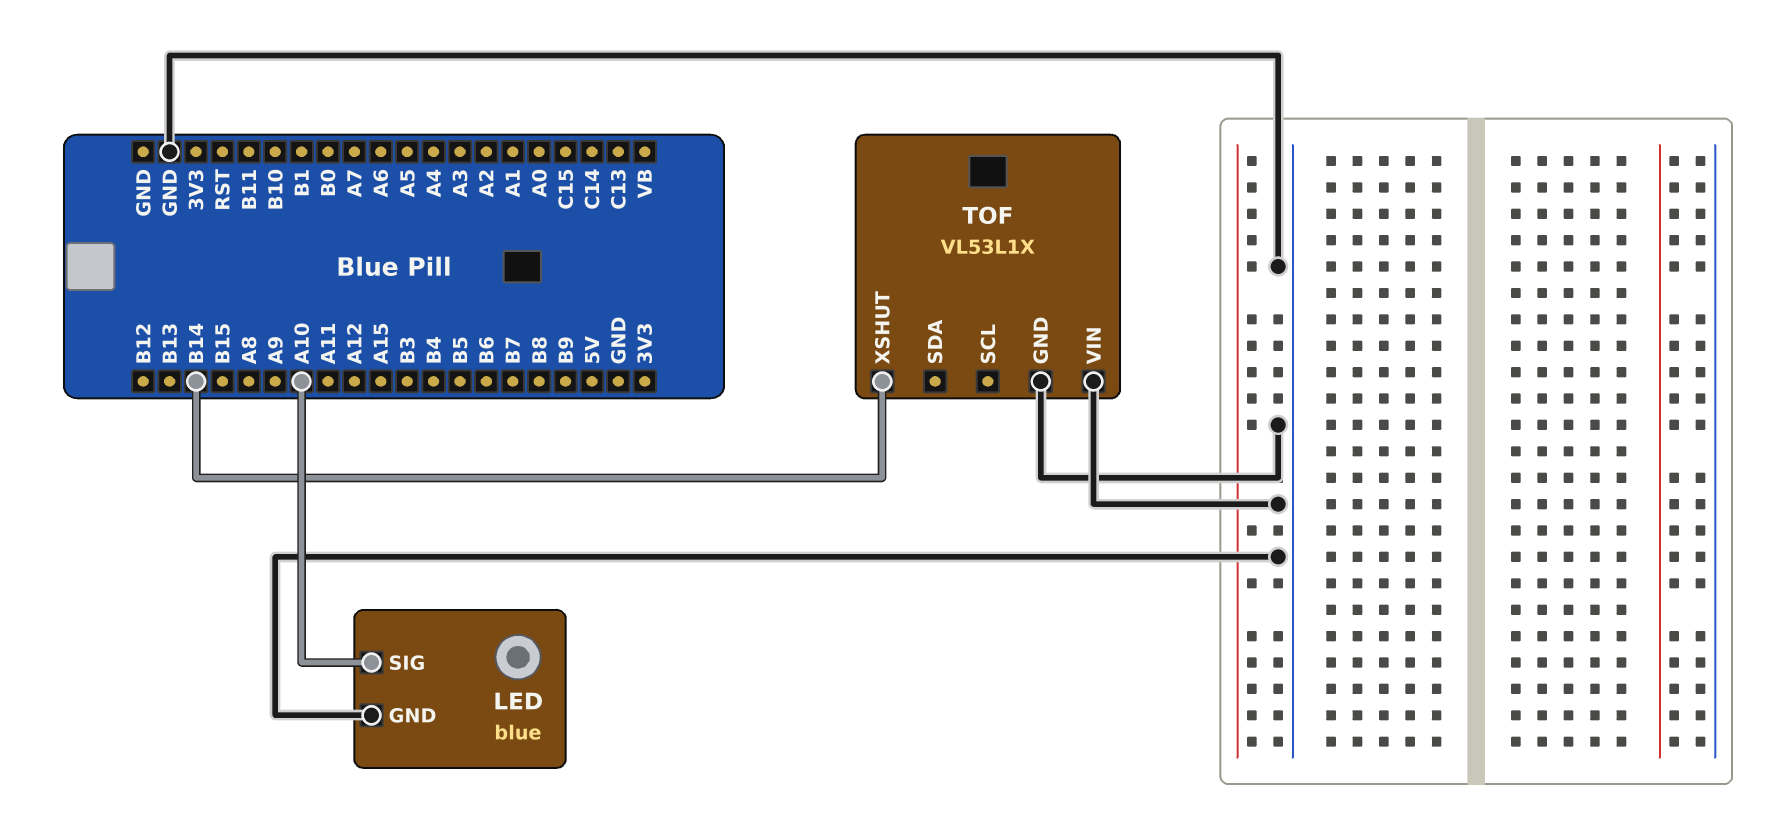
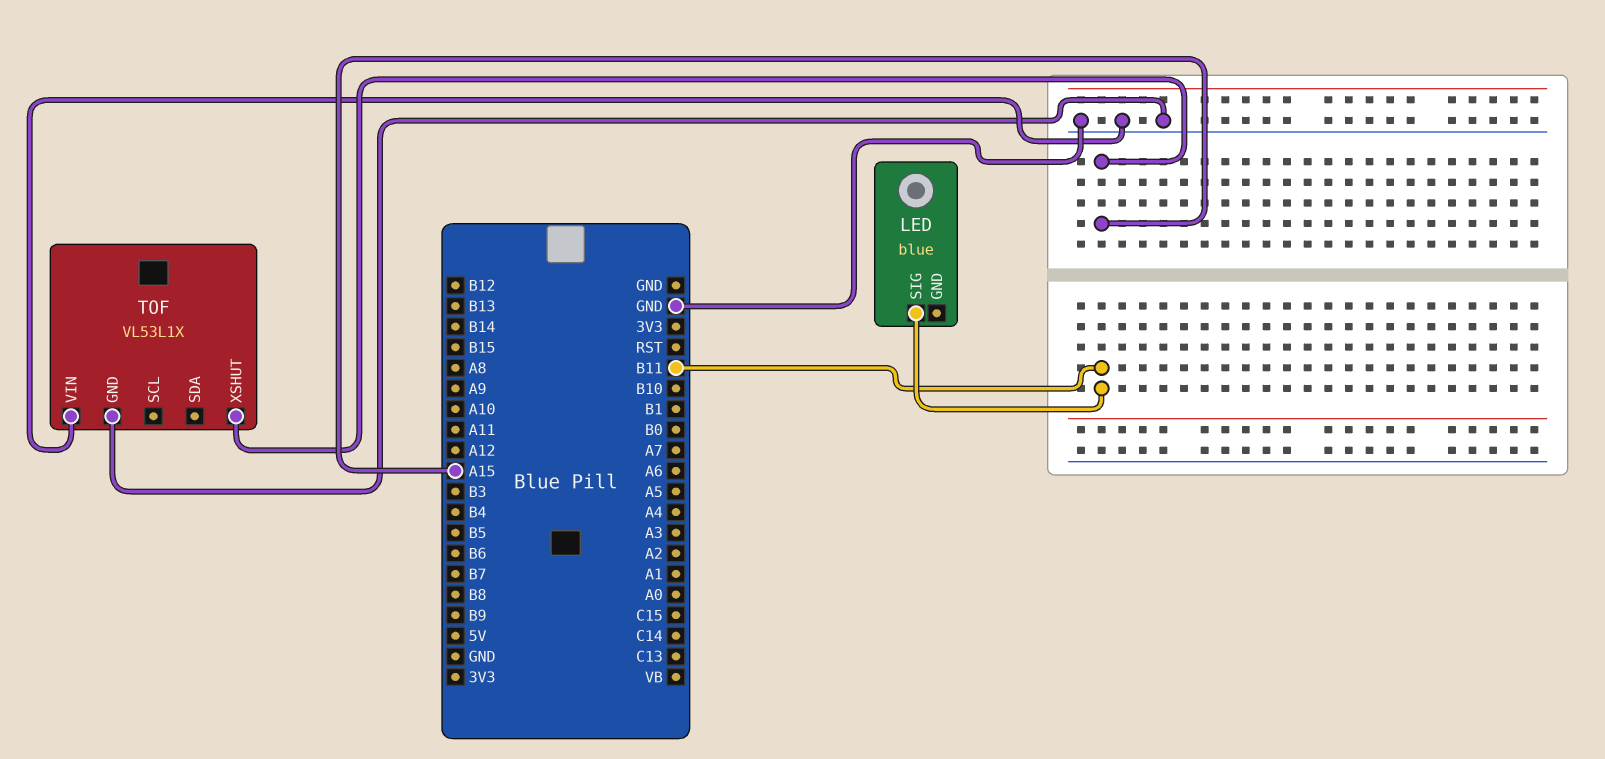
LED pin GND: GND -> none
LED pin SIG: A10 -> B11
TOF pin XSHUT: B14 -> A15

